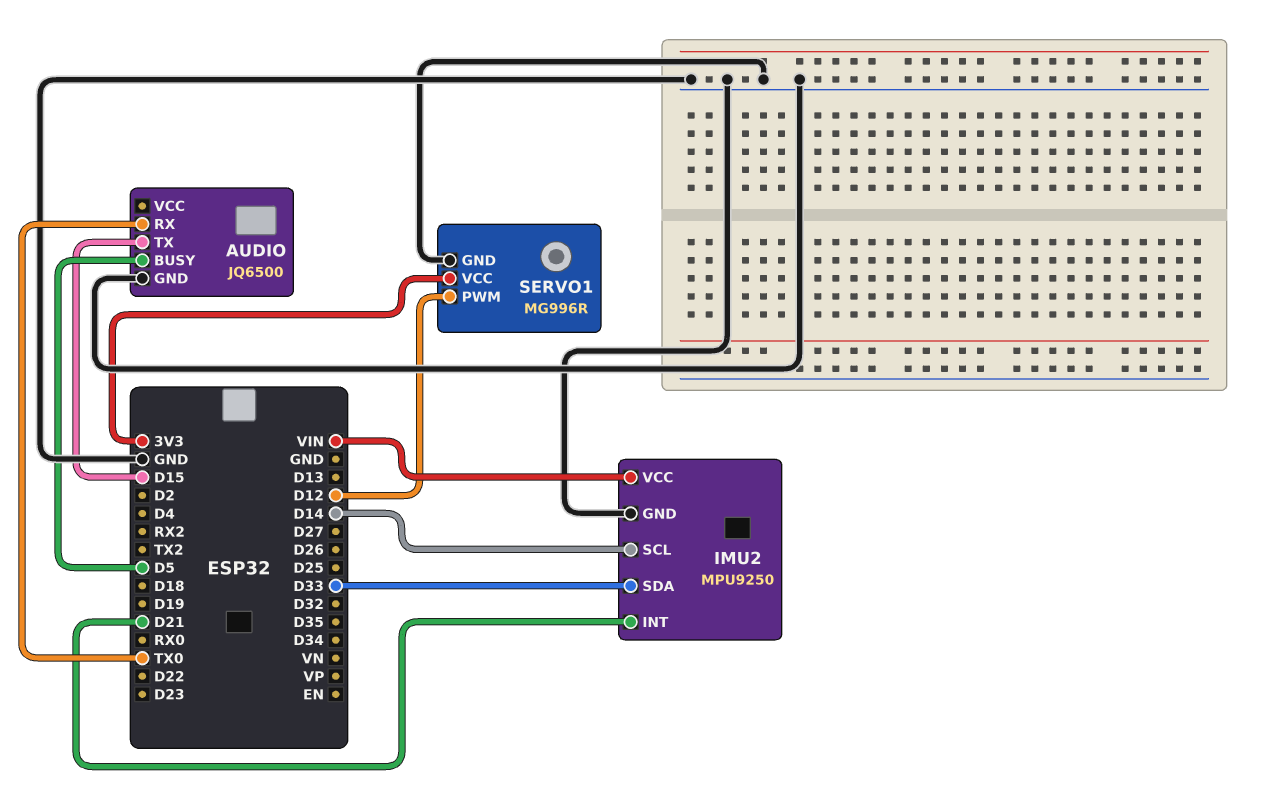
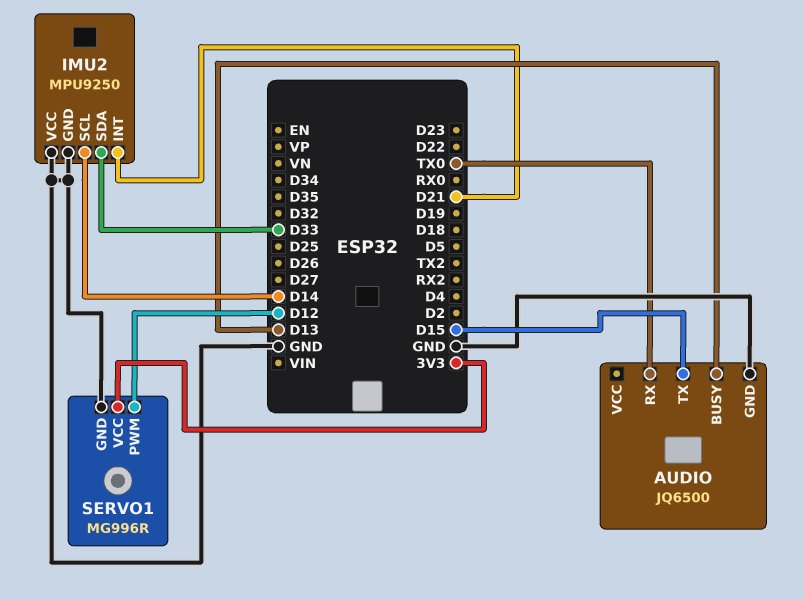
AUDIO pin BUSY: D5 -> D13
IMU2 pin VCC: VIN -> GND

